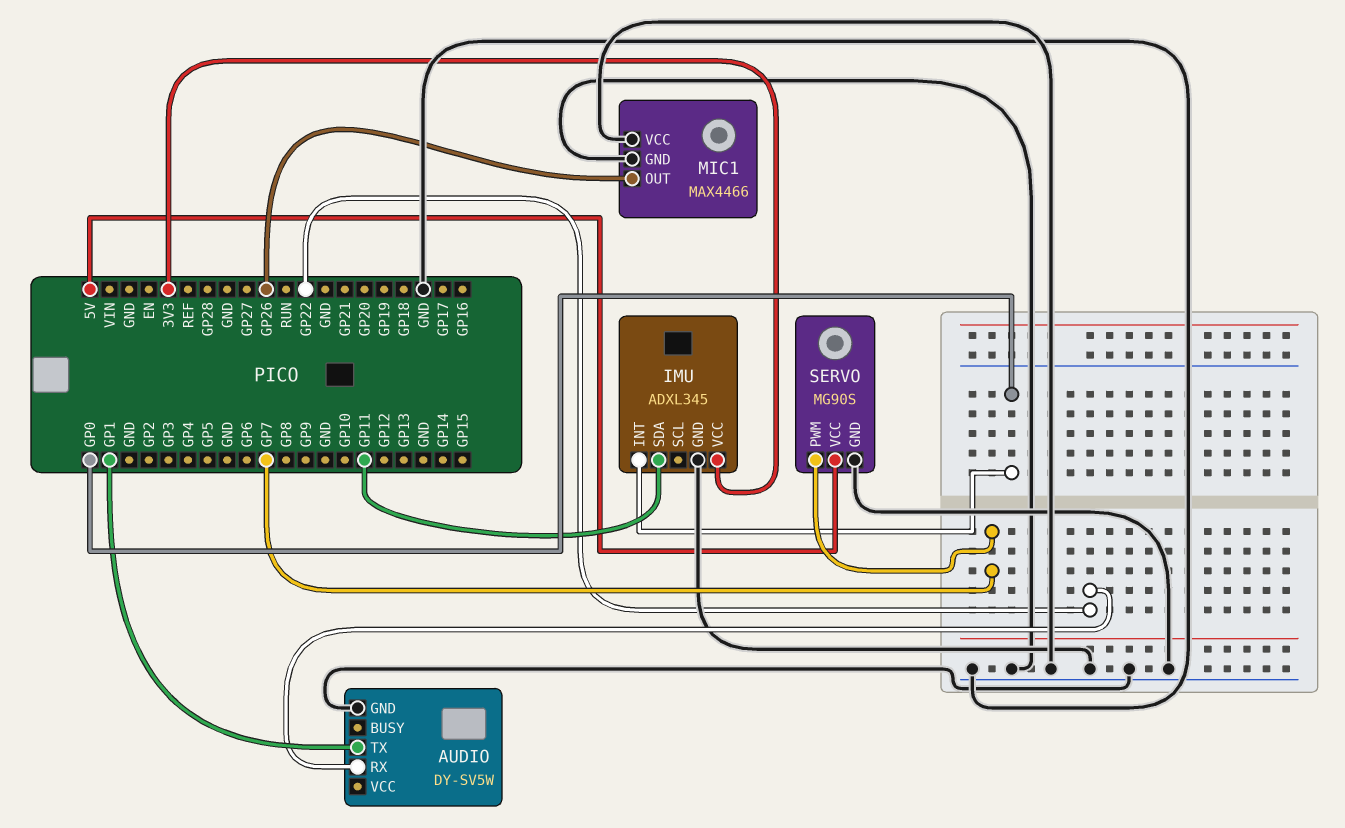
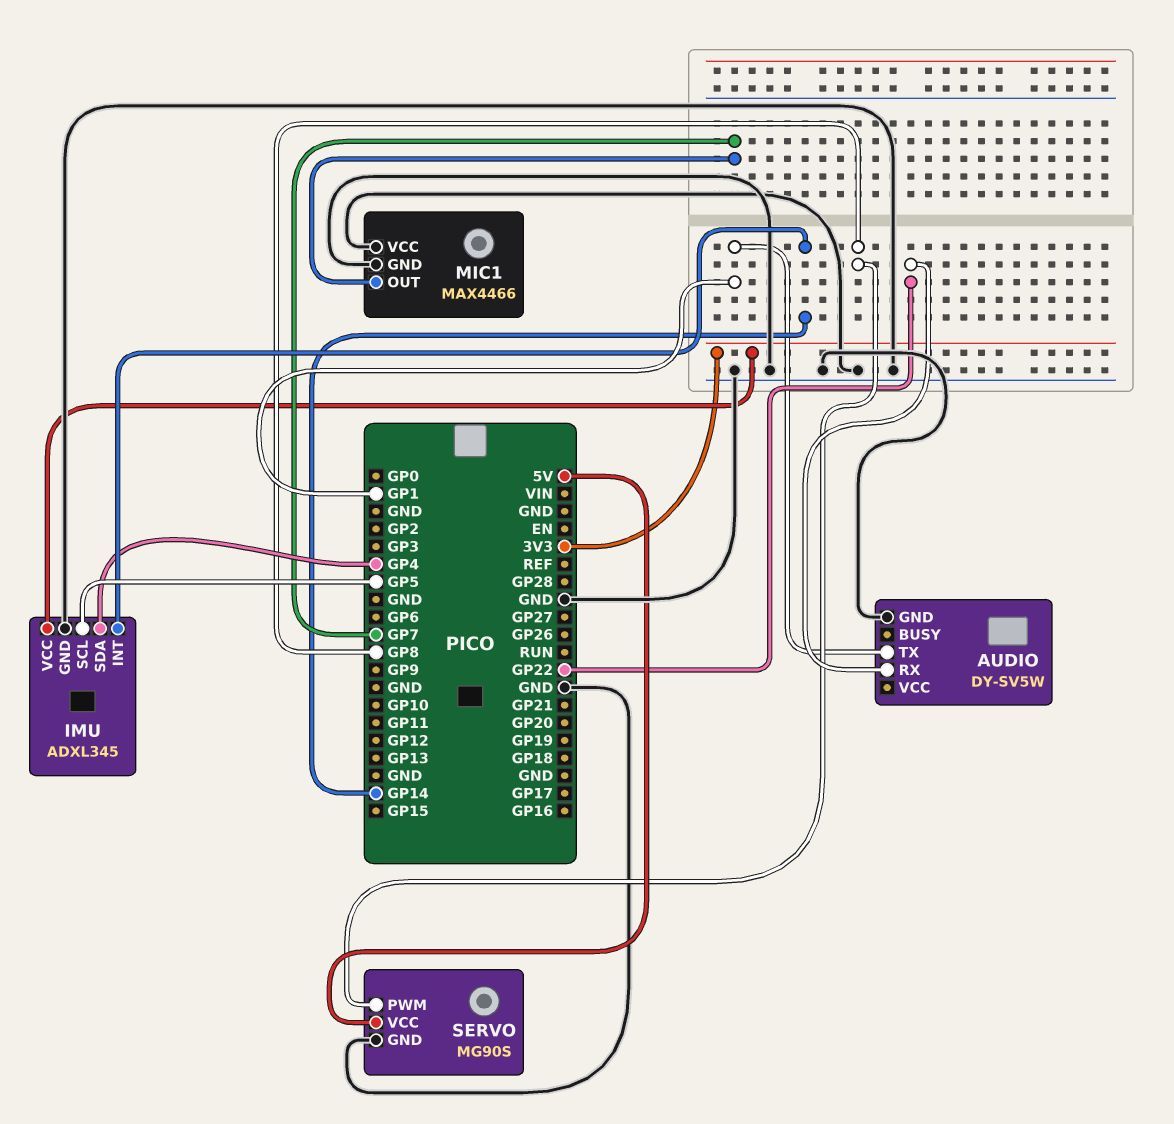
IMU pin INT: GP0 -> GP14
IMU pin SCL: none -> GP5
IMU pin SDA: GP11 -> GP4
MIC1 pin OUT: GP26 -> GP7
SERVO pin PWM: GP7 -> GP8

